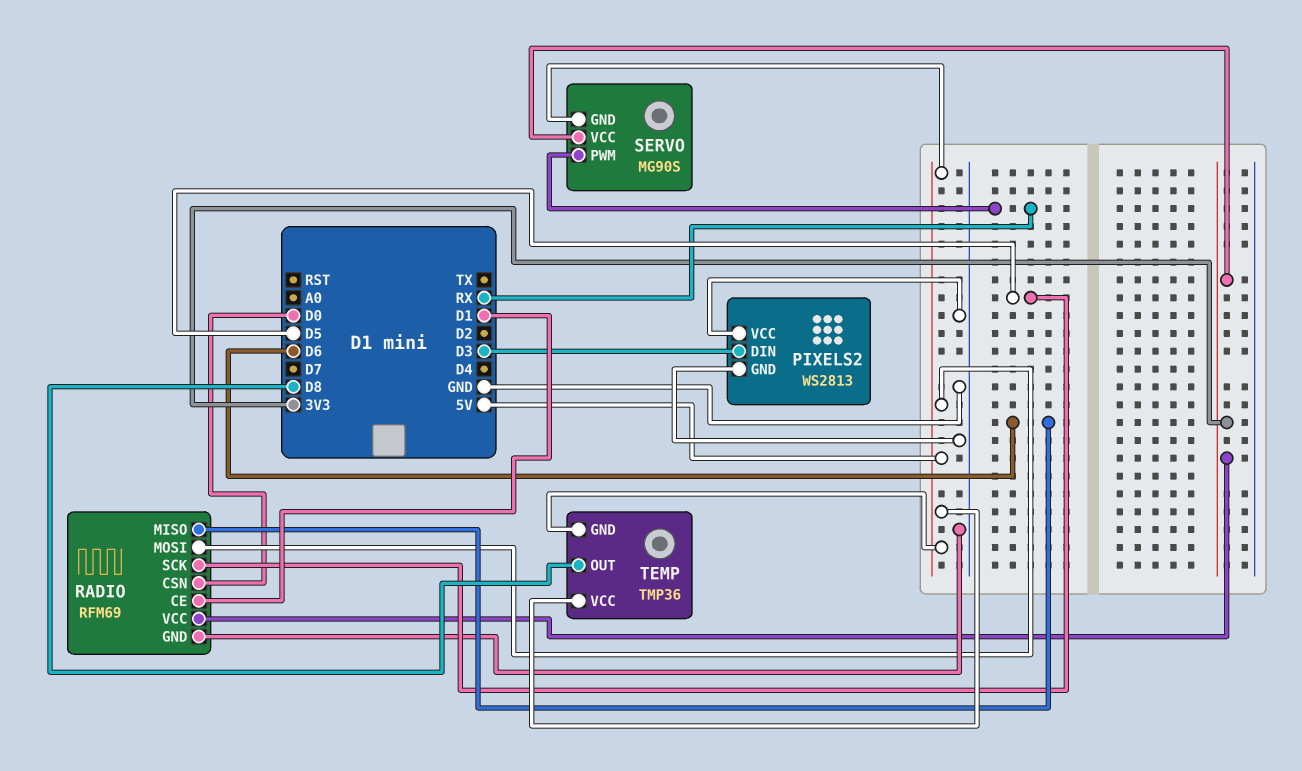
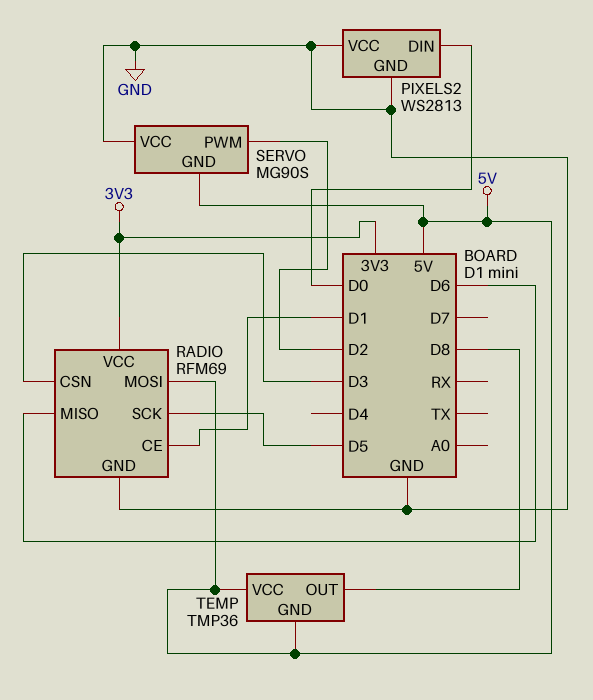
PIXELS2 pin DIN: D3 -> D0
RADIO pin CSN: D0 -> D3
SERVO pin PWM: RX -> D2
SERVO pin VCC: 3V3 -> GND

